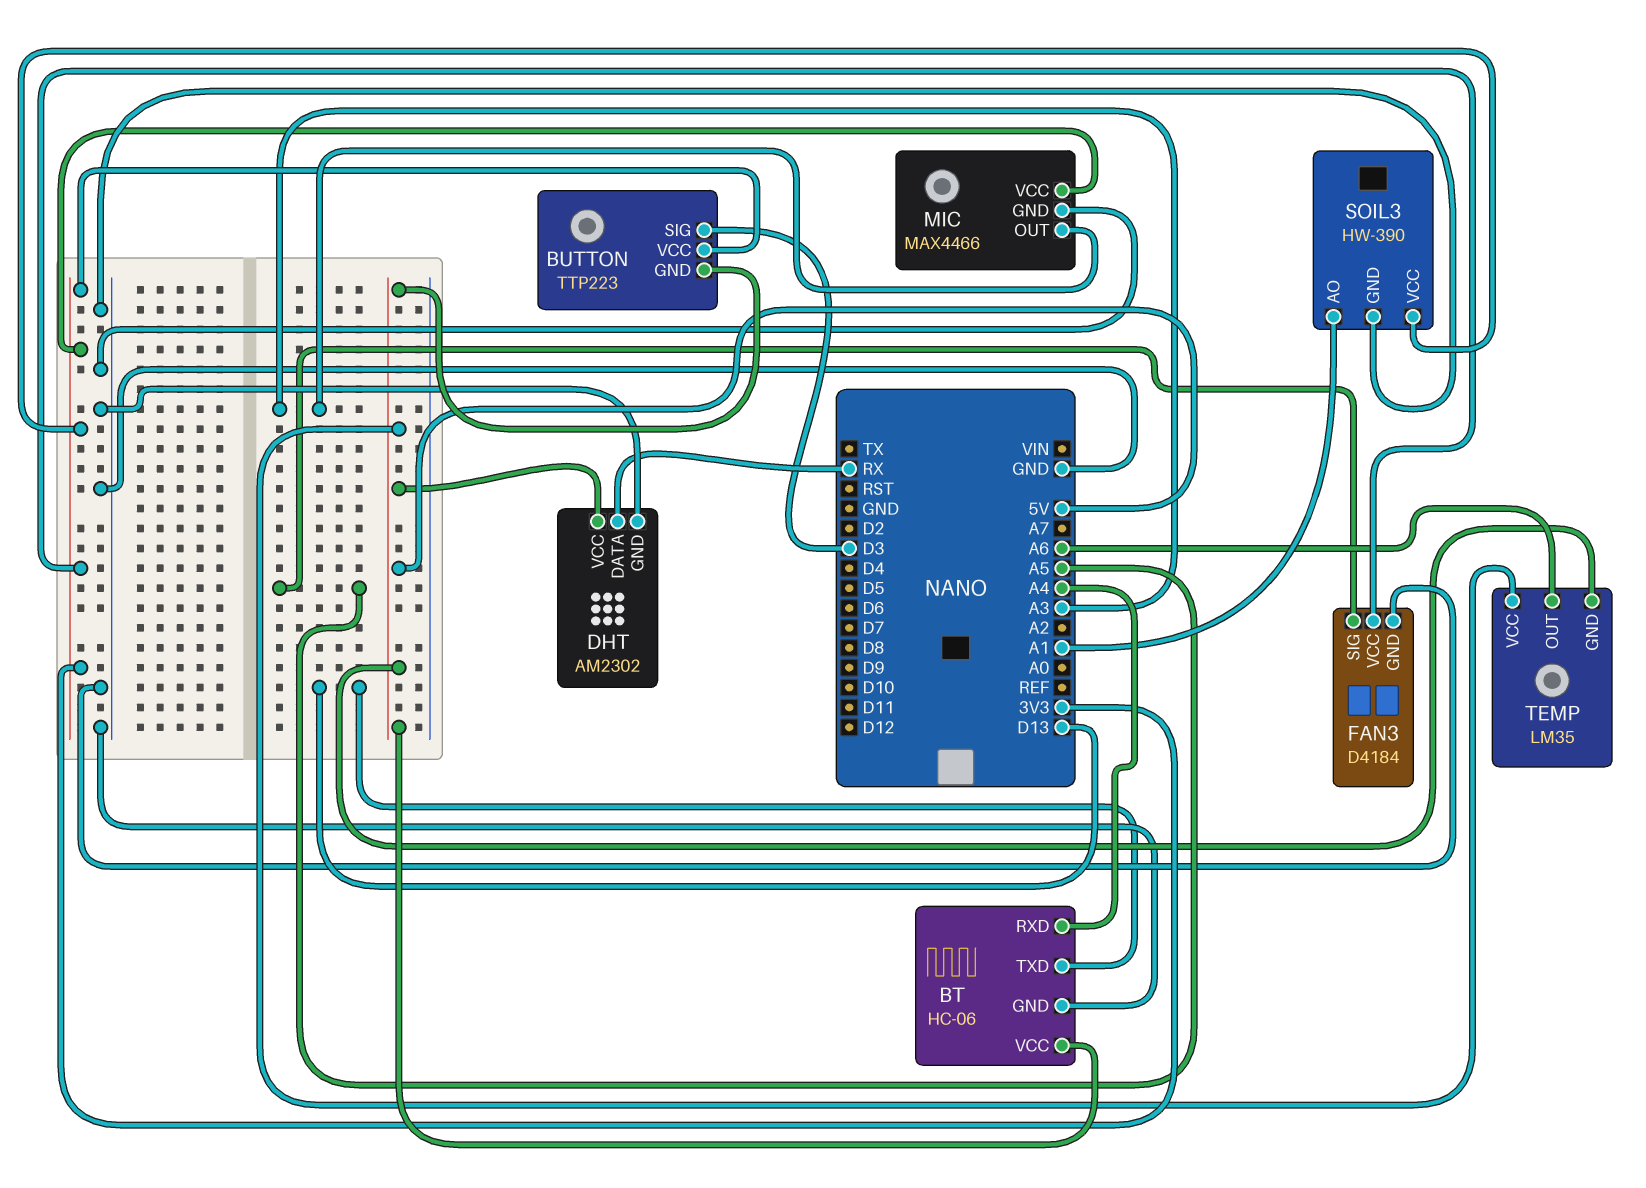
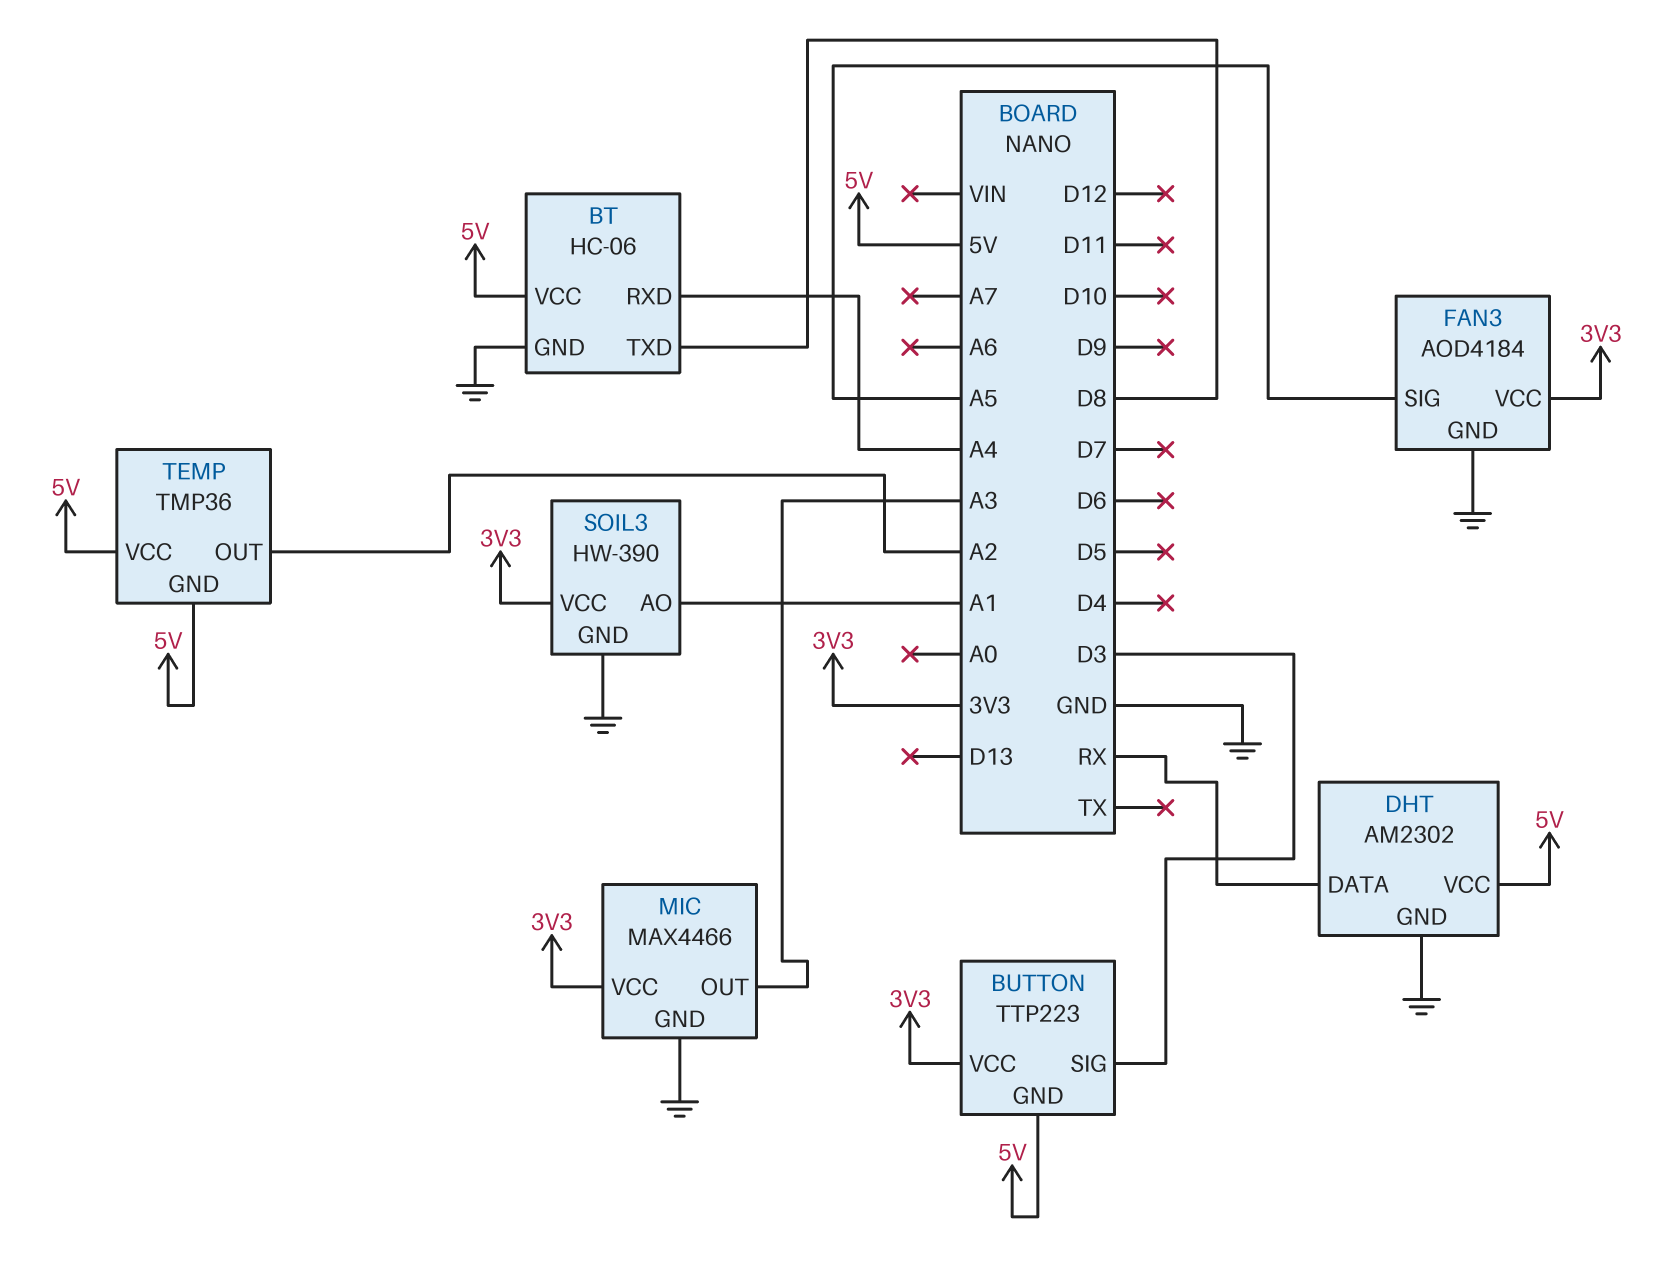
BT pin TXD: D13 -> D8
FAN3: D4184 -> AOD4184
TEMP: LM35 -> TMP36
TEMP pin OUT: A6 -> A2

